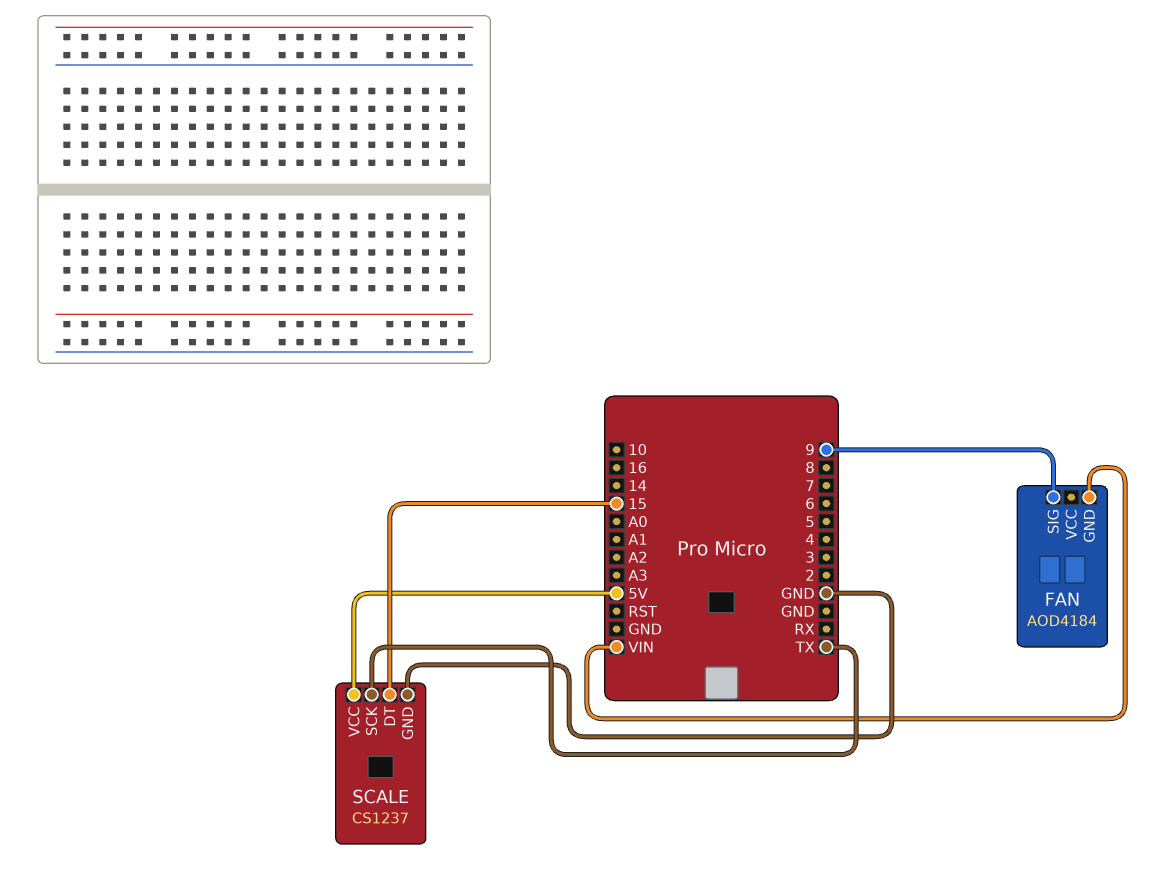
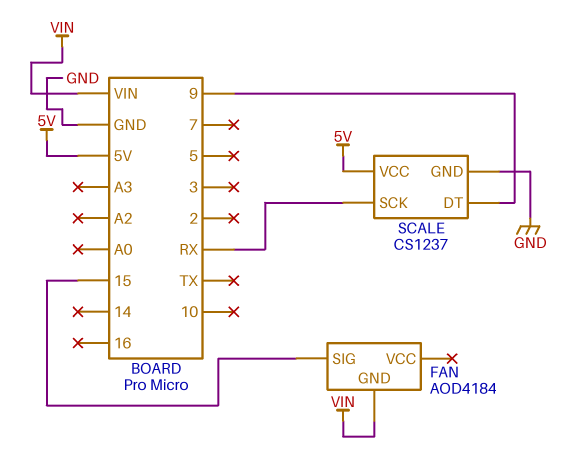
FAN pin SIG: 9 -> 15
SCALE pin DT: 15 -> 9
SCALE pin SCK: TX -> RX

